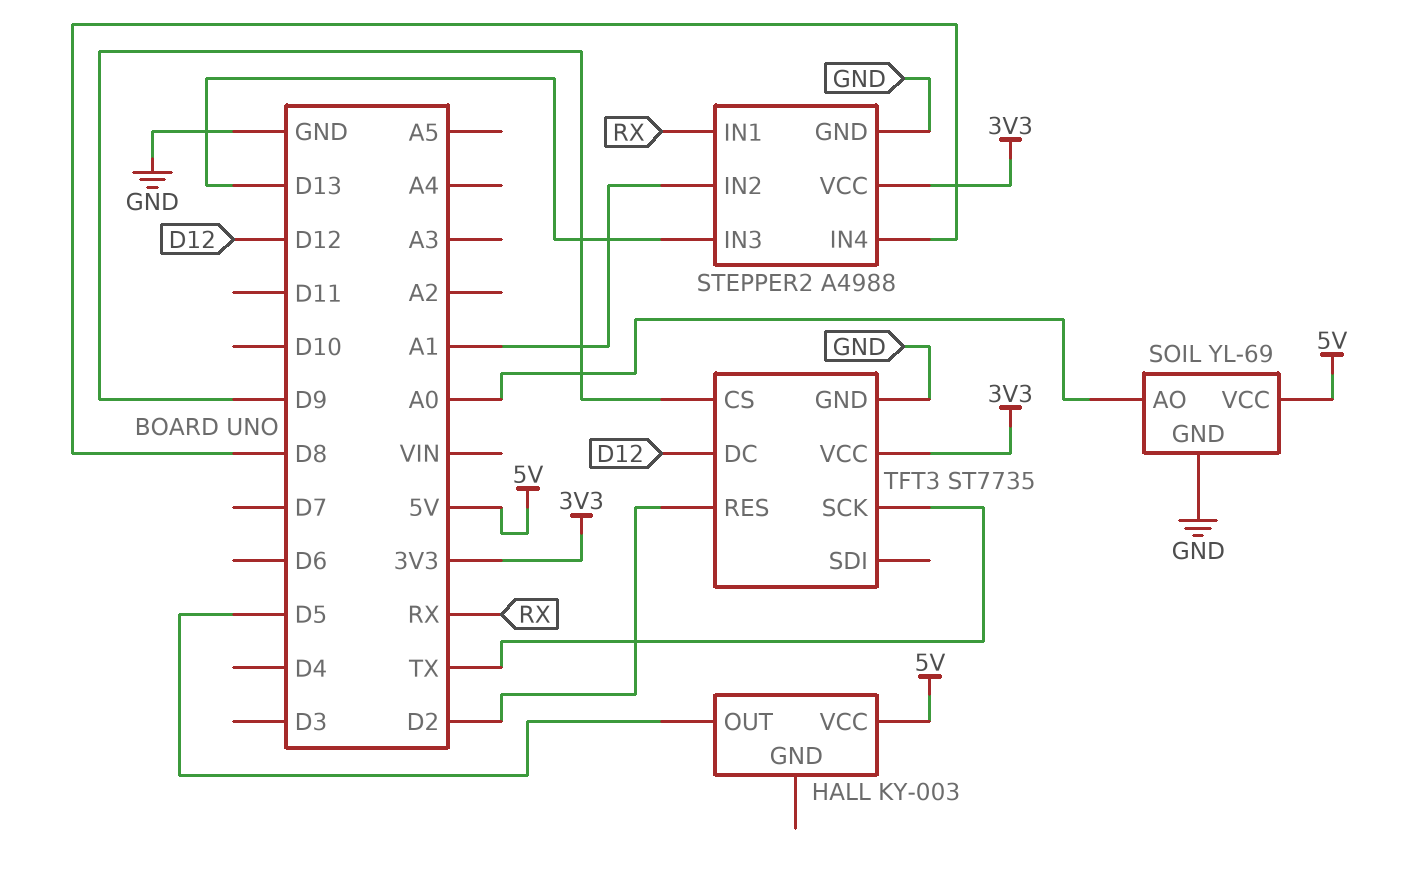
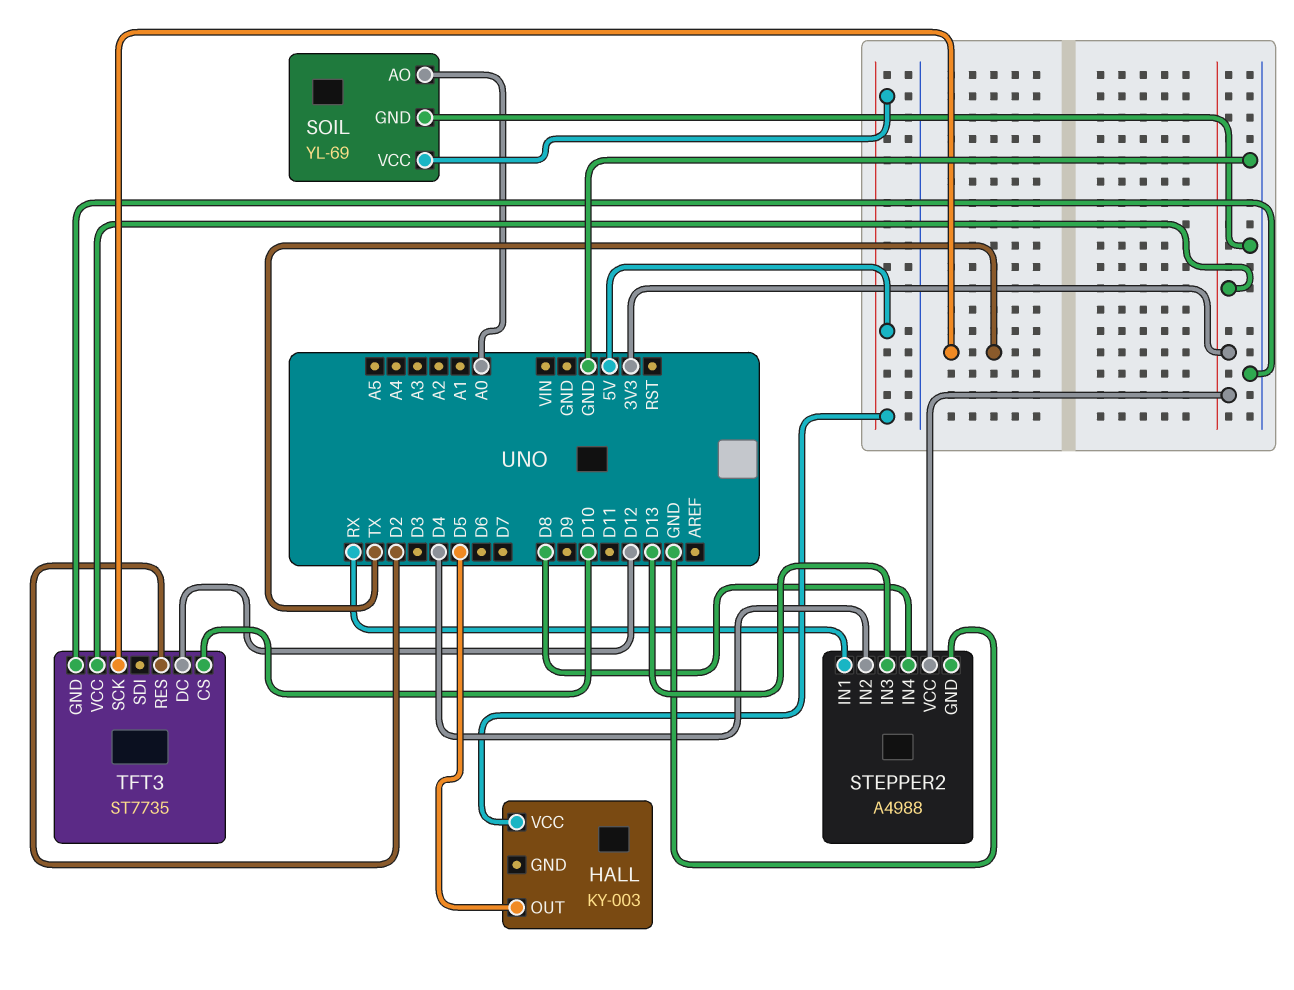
STEPPER2 pin IN2: A1 -> D4
TFT3 pin CS: D9 -> D10

